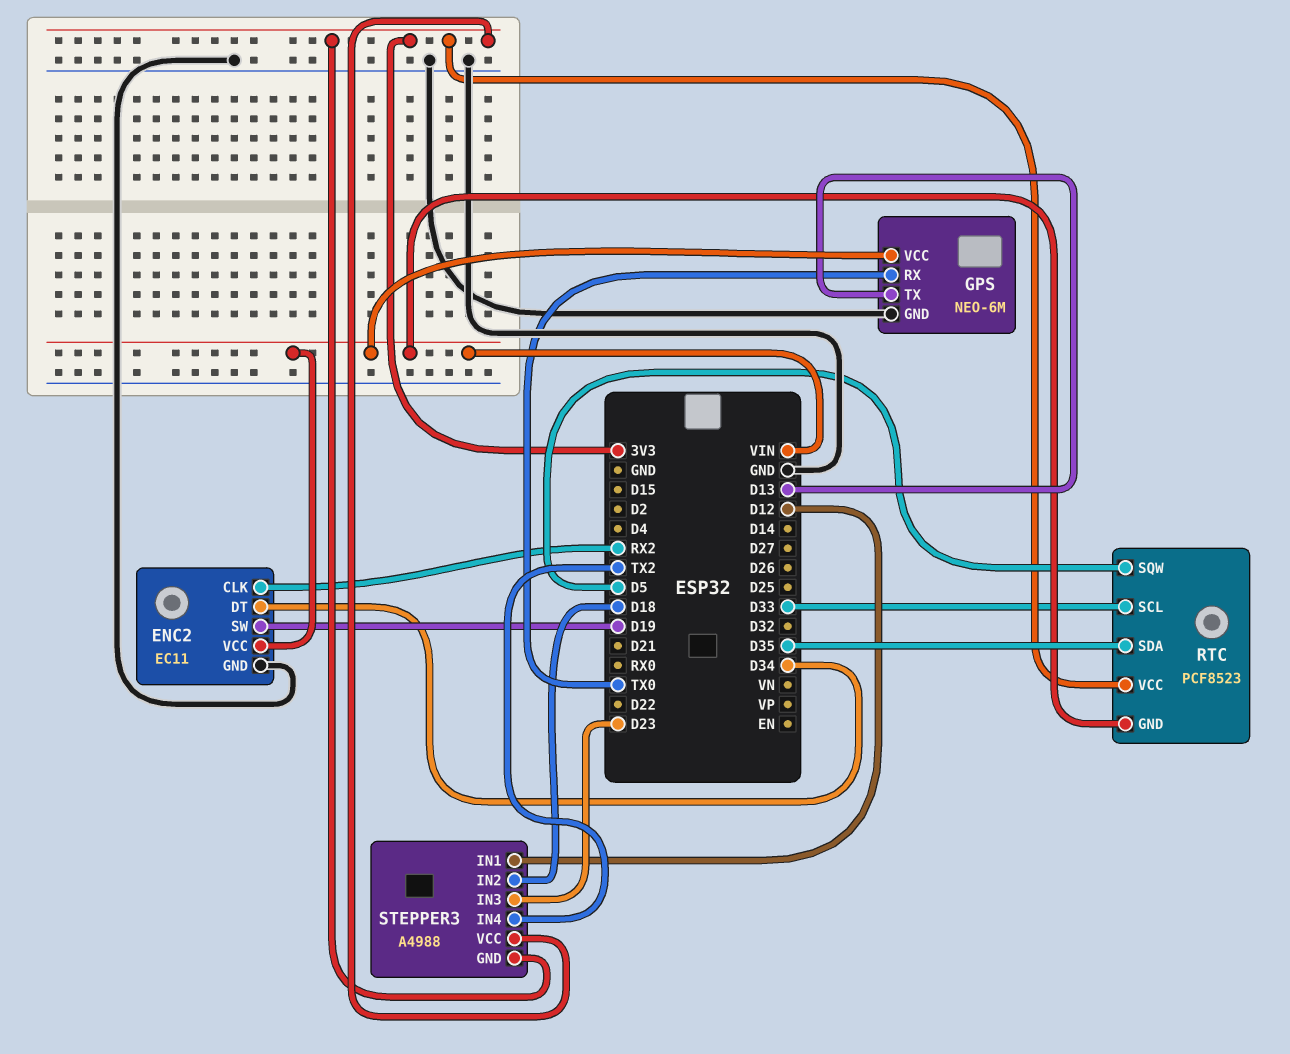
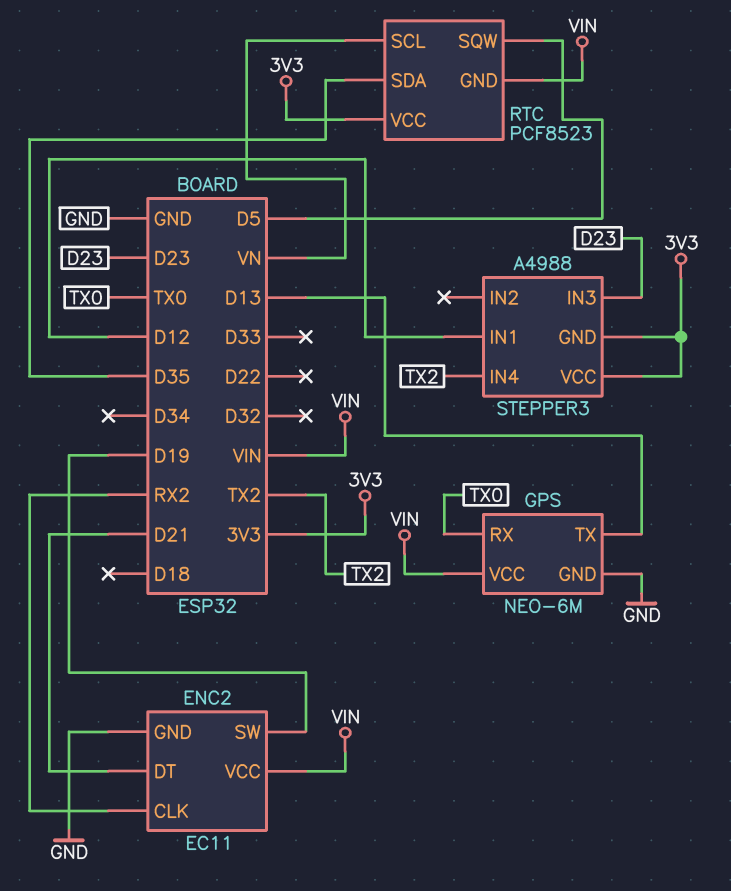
ENC2 pin DT: D34 -> D21
RTC pin SCL: D33 -> VN
STEPPER3 pin IN2: D18 -> none

